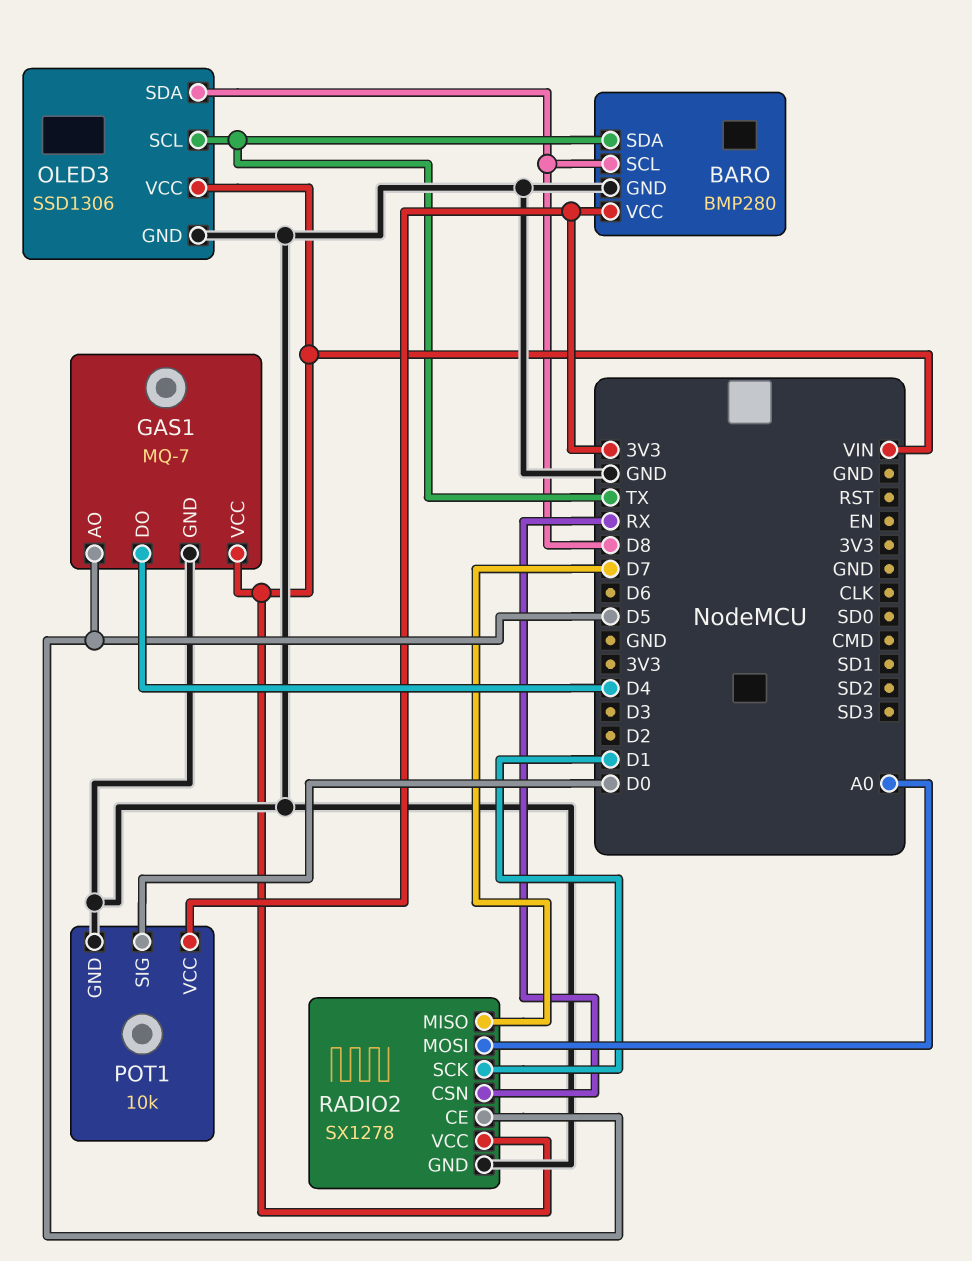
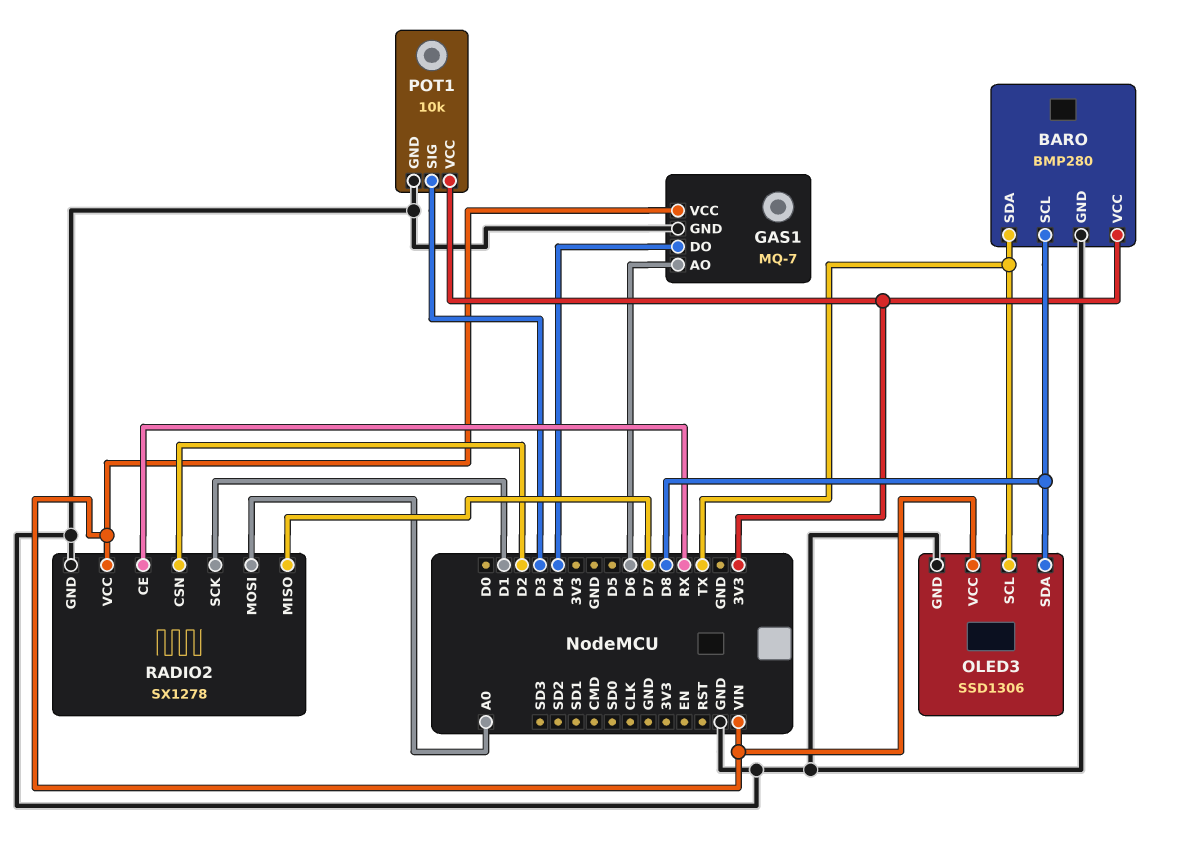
GAS1 pin AO: D5 -> D6
POT1 pin SIG: D0 -> D3
RADIO2 pin CE: D5 -> RX
RADIO2 pin CSN: RX -> D2

